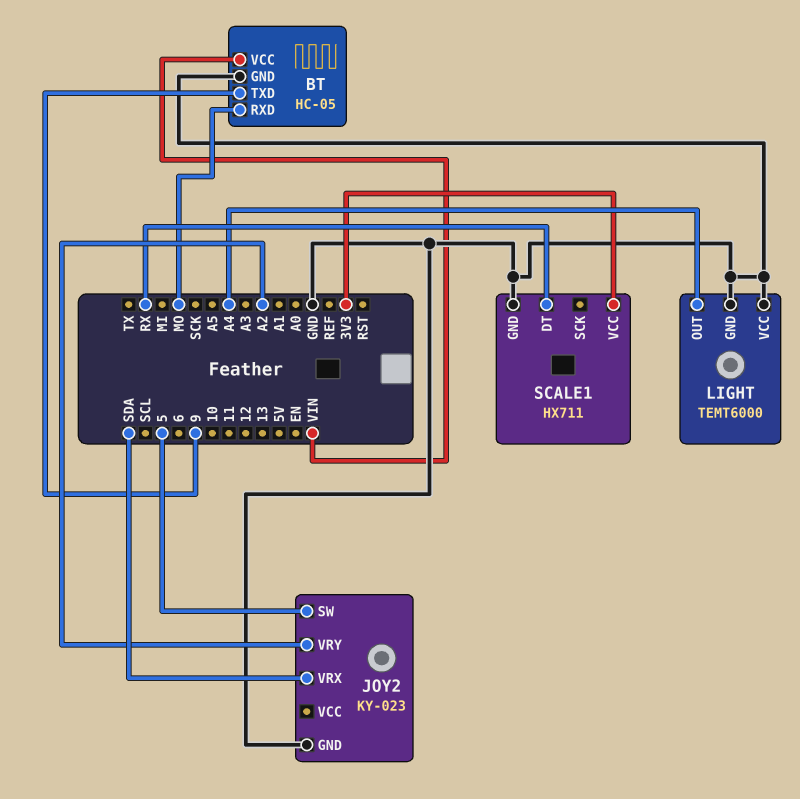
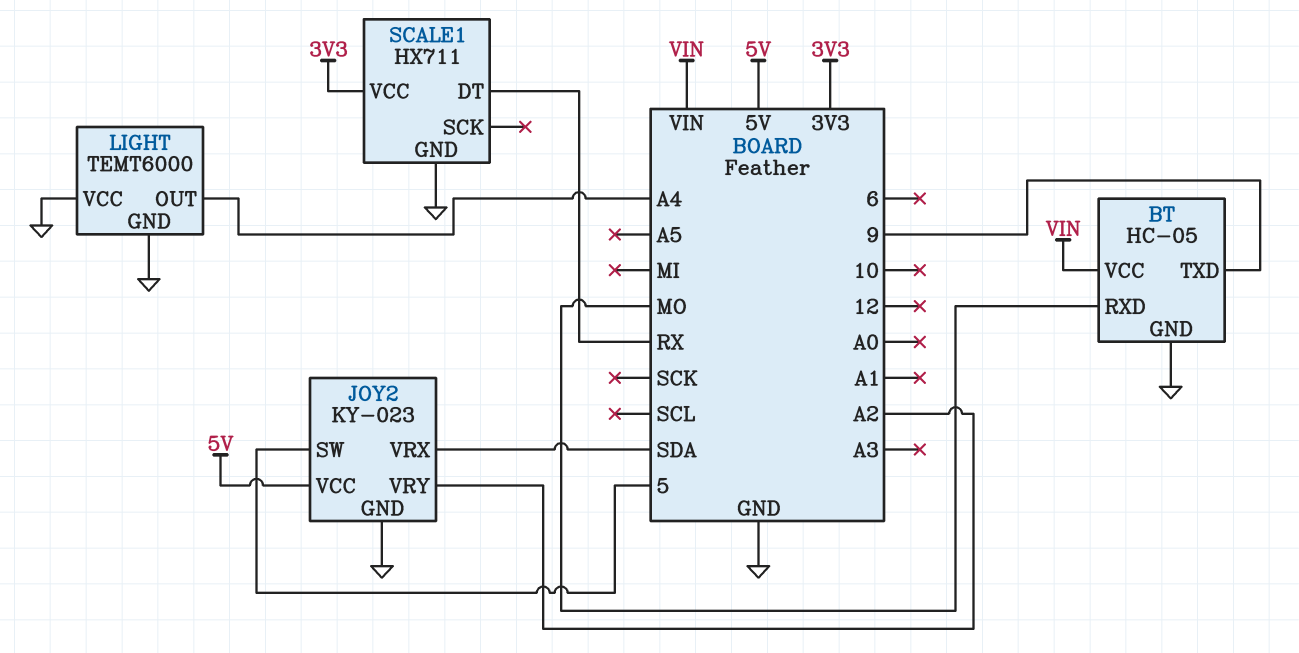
JOY2 pin VCC: none -> 5V

